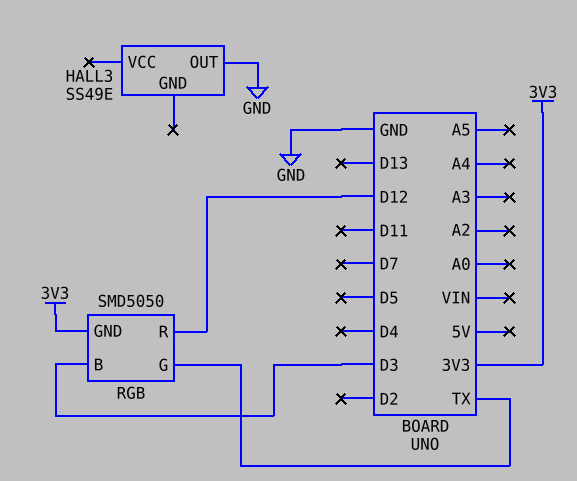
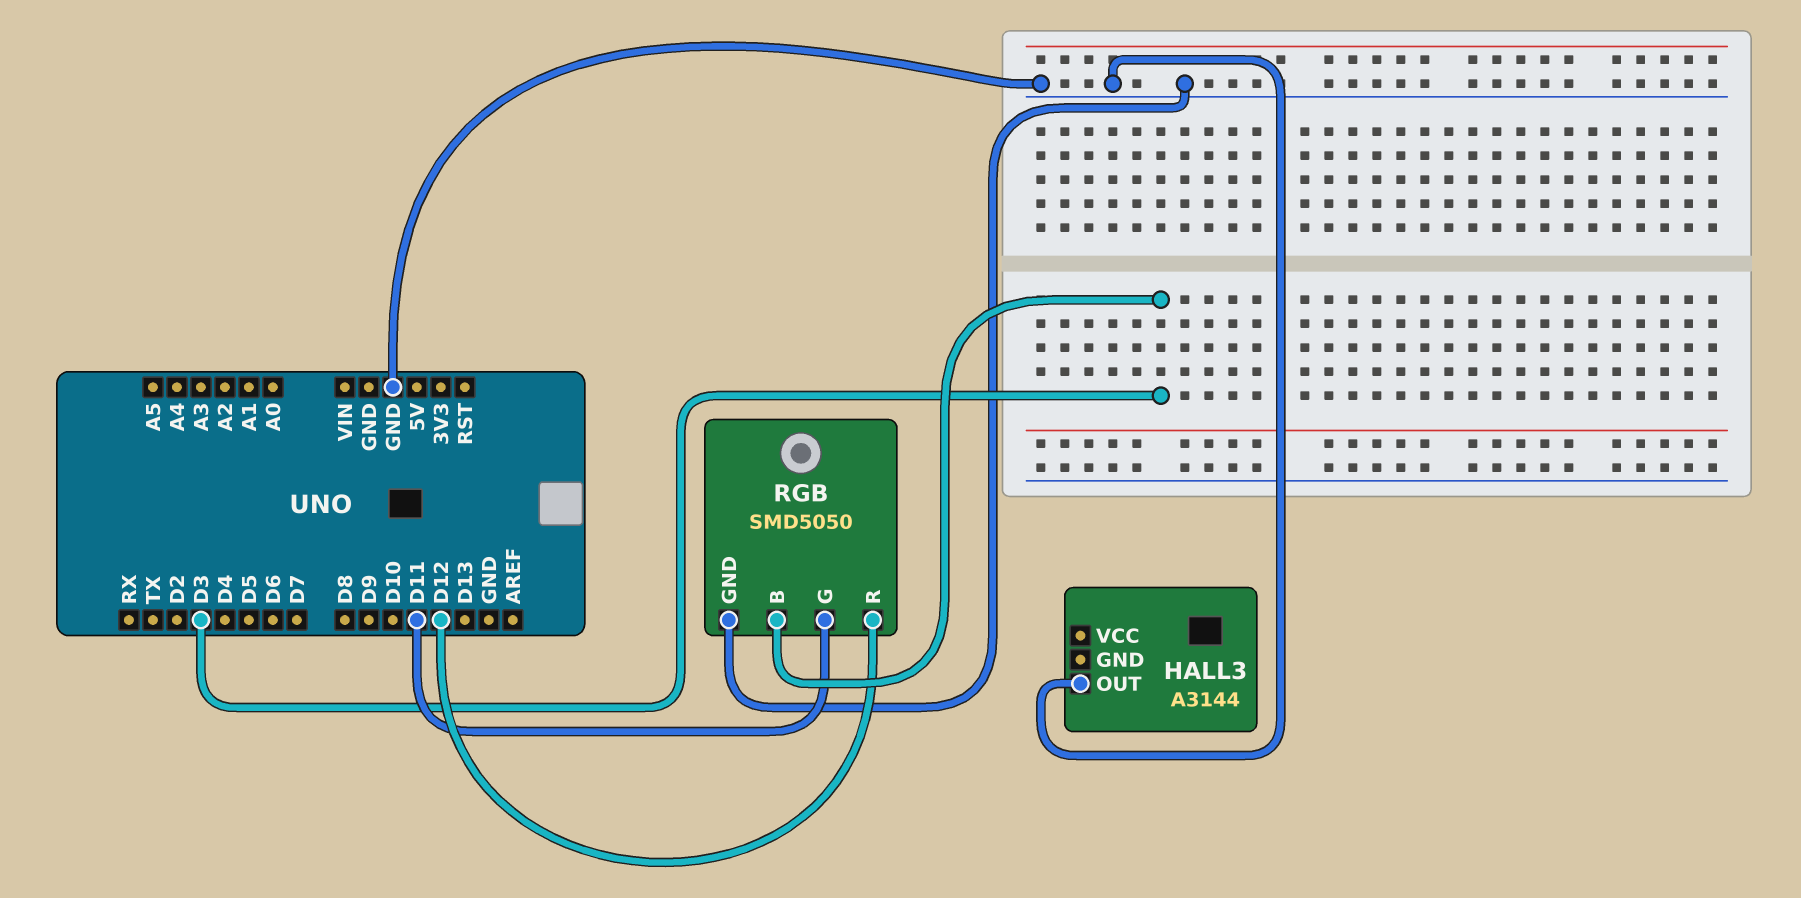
HALL3: SS49E -> A3144
RGB pin G: TX -> D11
RGB pin GND: 3V3 -> GND

